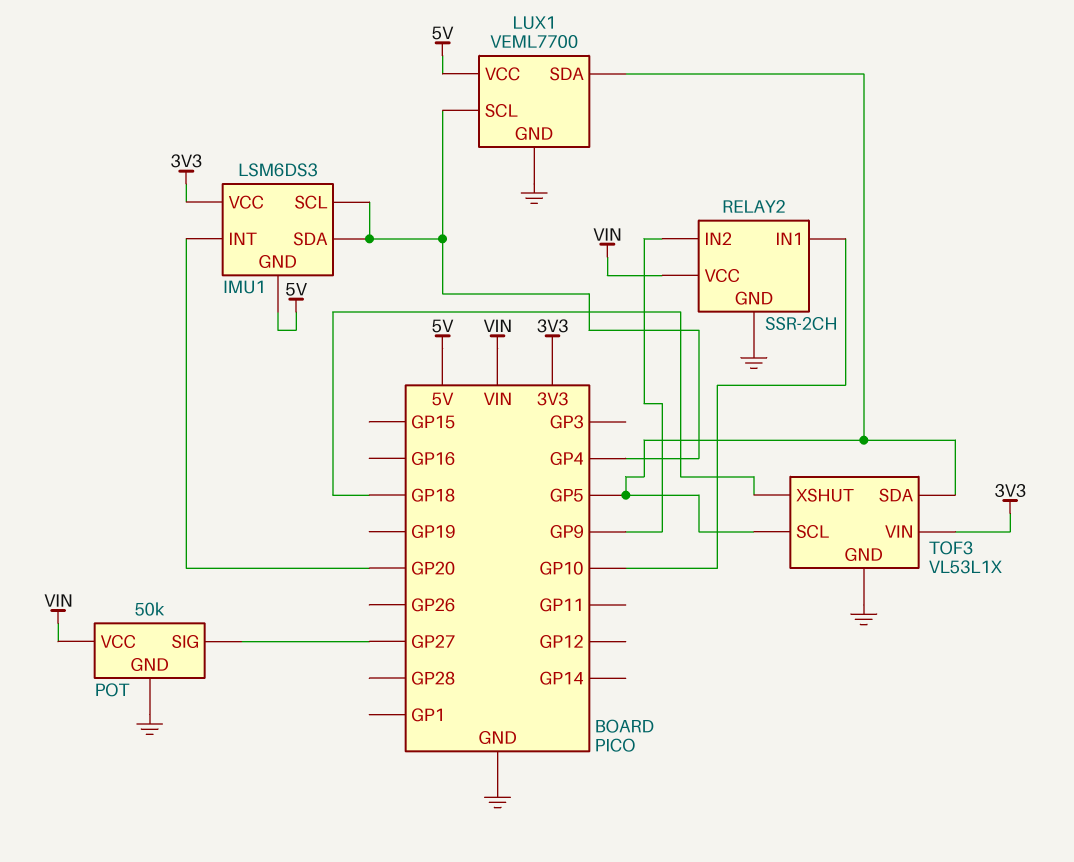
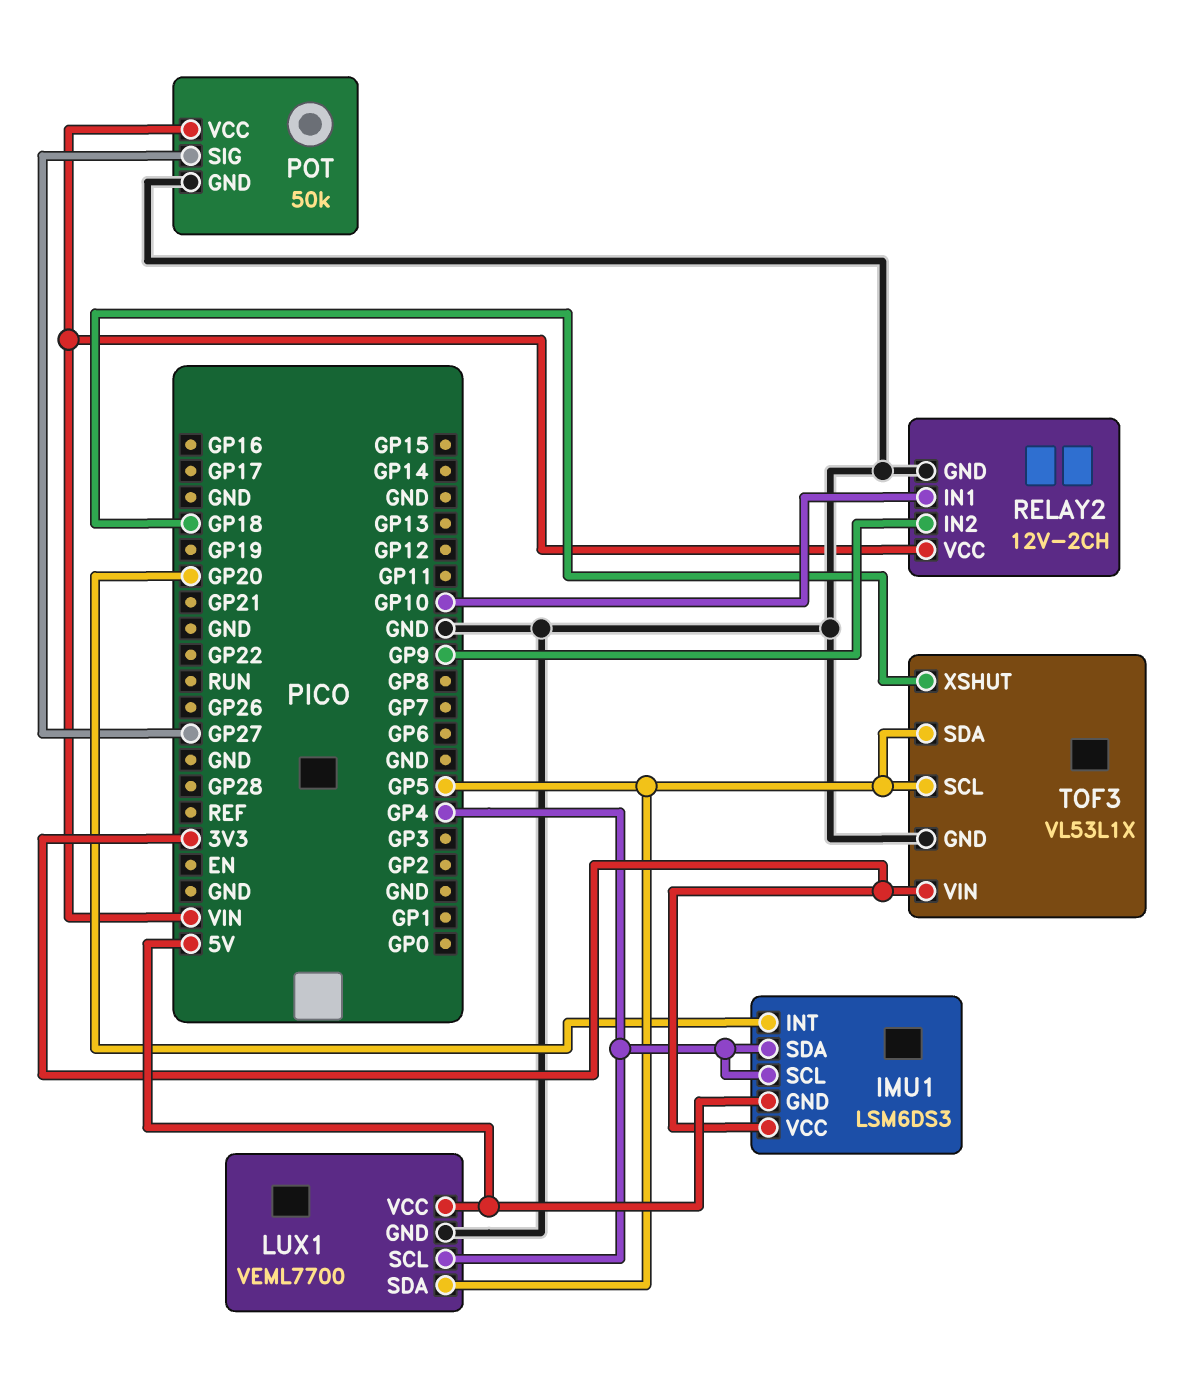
RELAY2: SSR-2CH -> 12V-2CH

